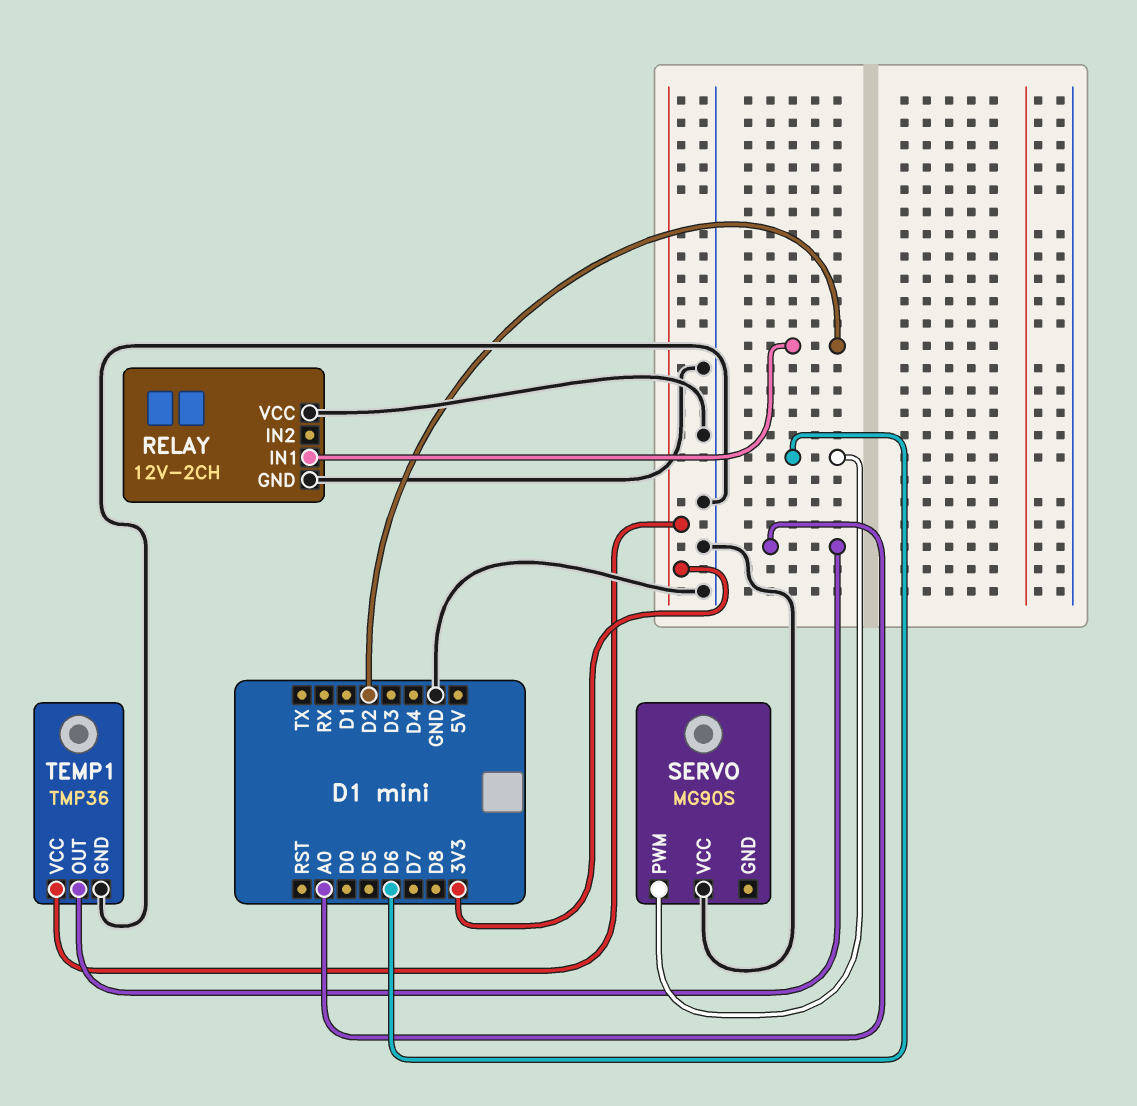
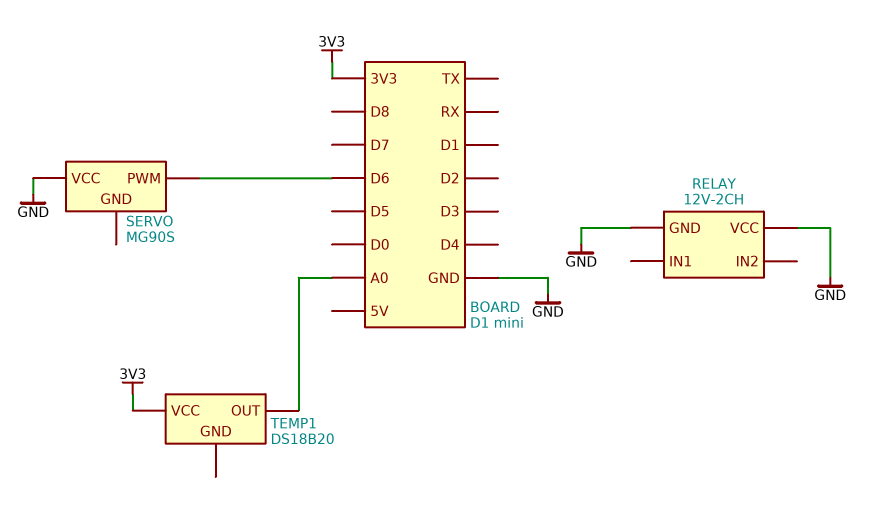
RELAY pin IN1: D2 -> none
TEMP1: TMP36 -> DS18B20
TEMP1 pin GND: GND -> none

